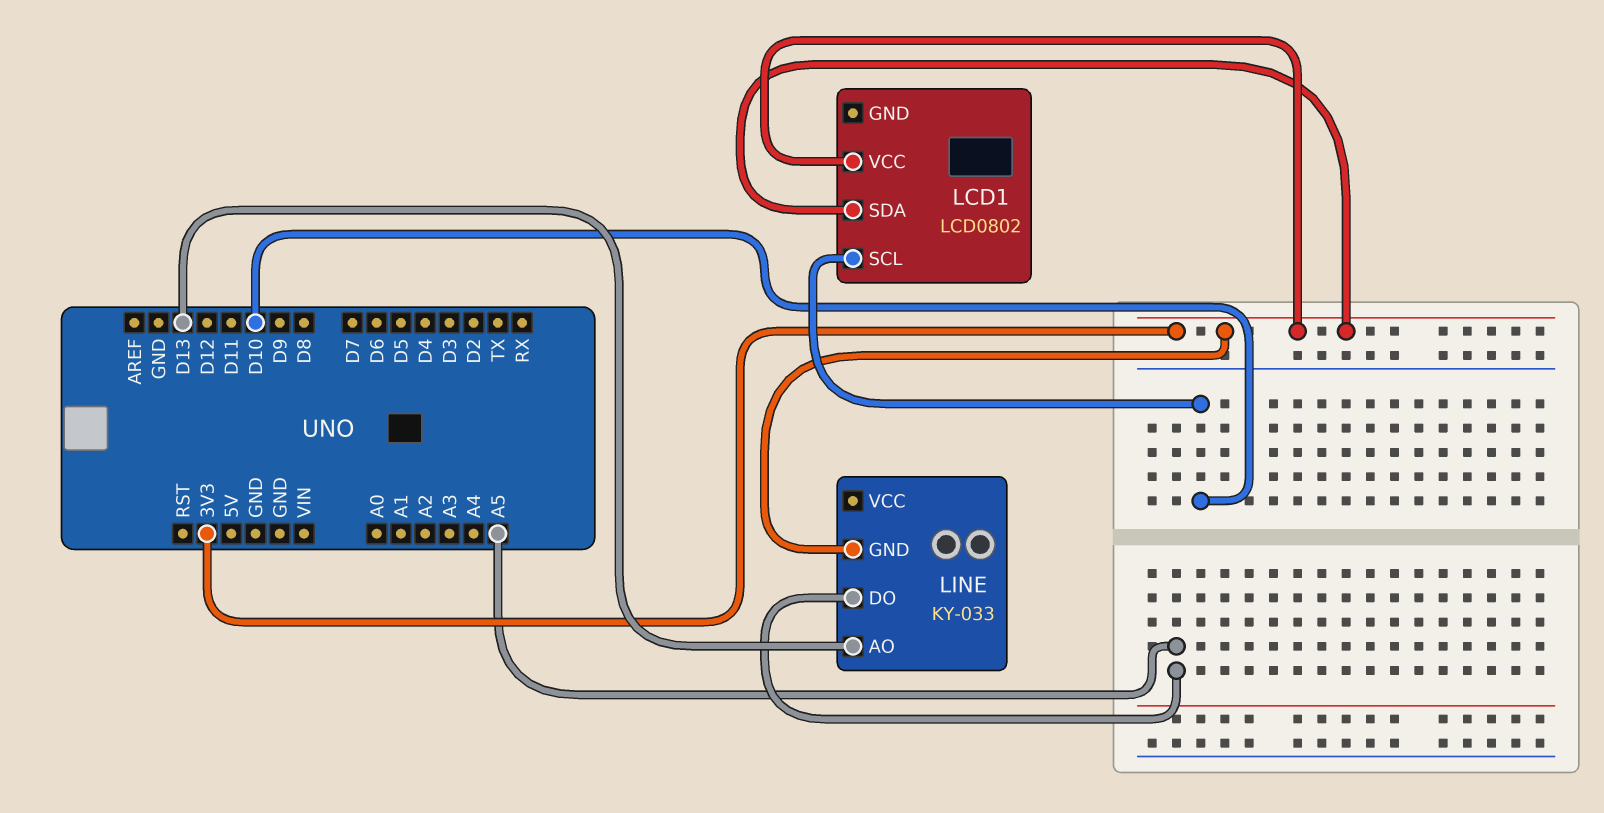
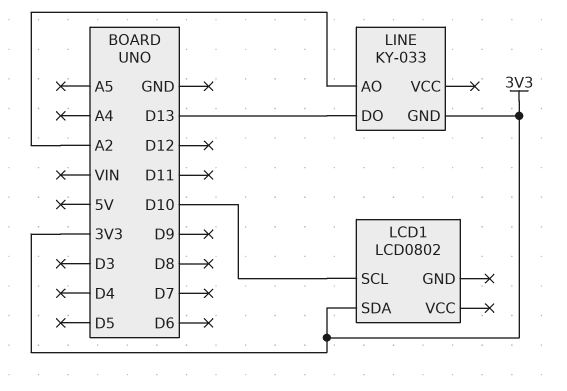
LCD1 pin VCC: 3V3 -> none
LINE pin AO: D13 -> A2
LINE pin DO: A5 -> D13

